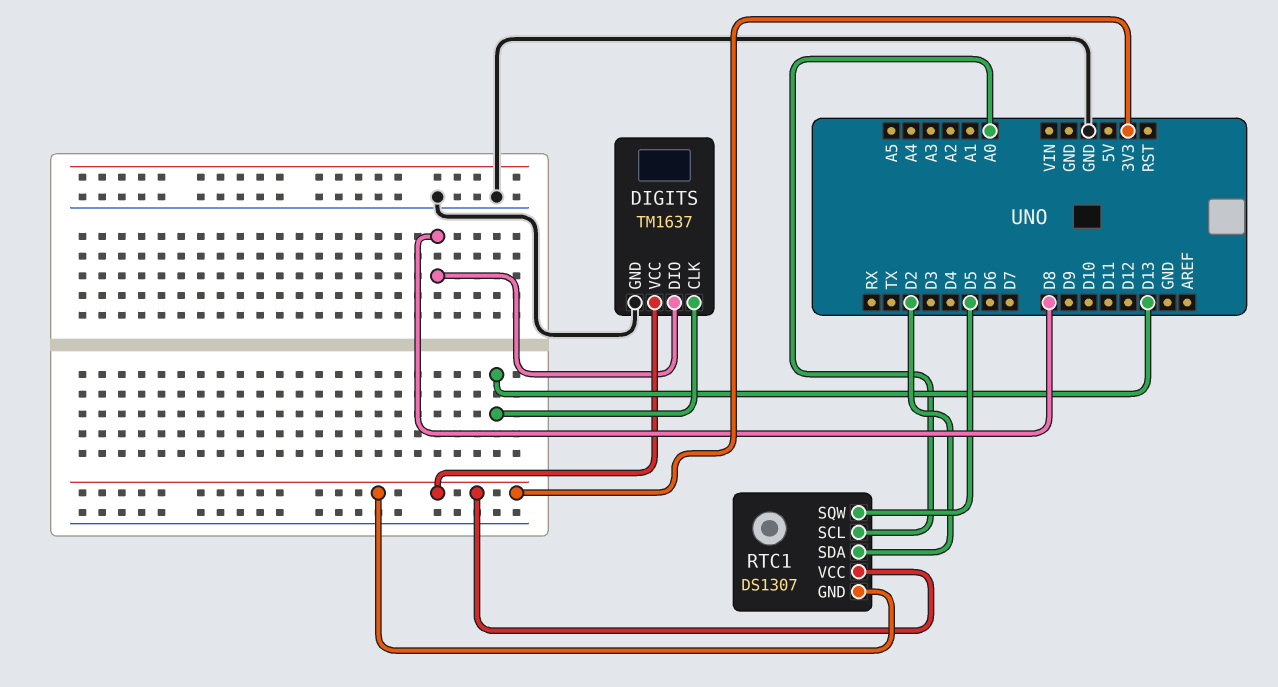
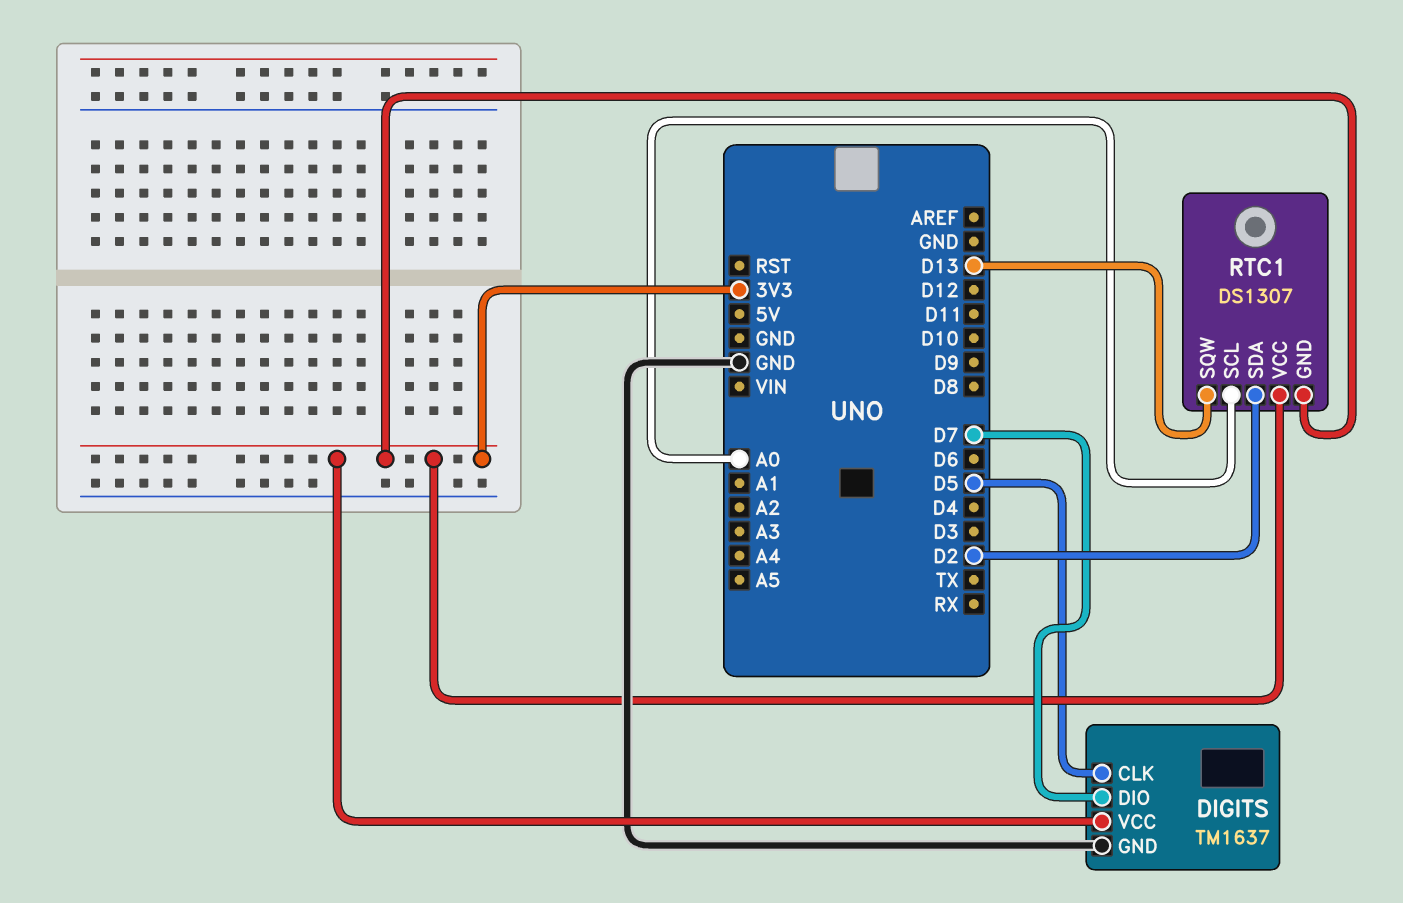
DIGITS pin CLK: D13 -> D5
DIGITS pin DIO: D8 -> D7
RTC1 pin SQW: D5 -> D13

